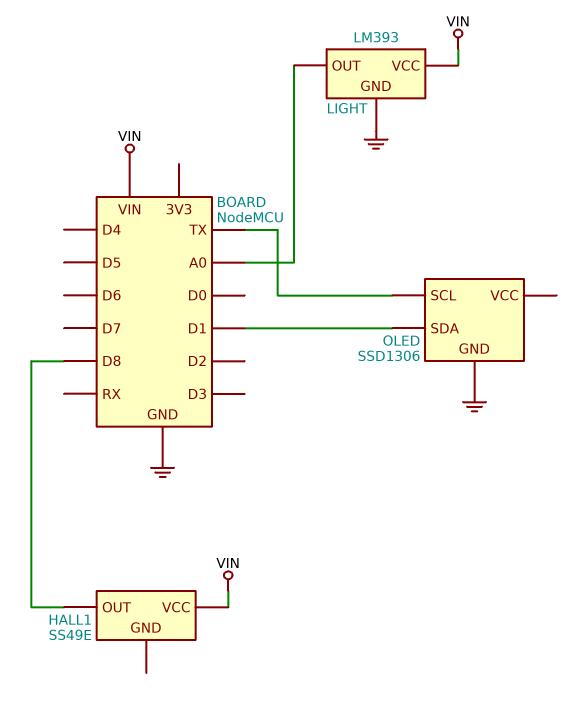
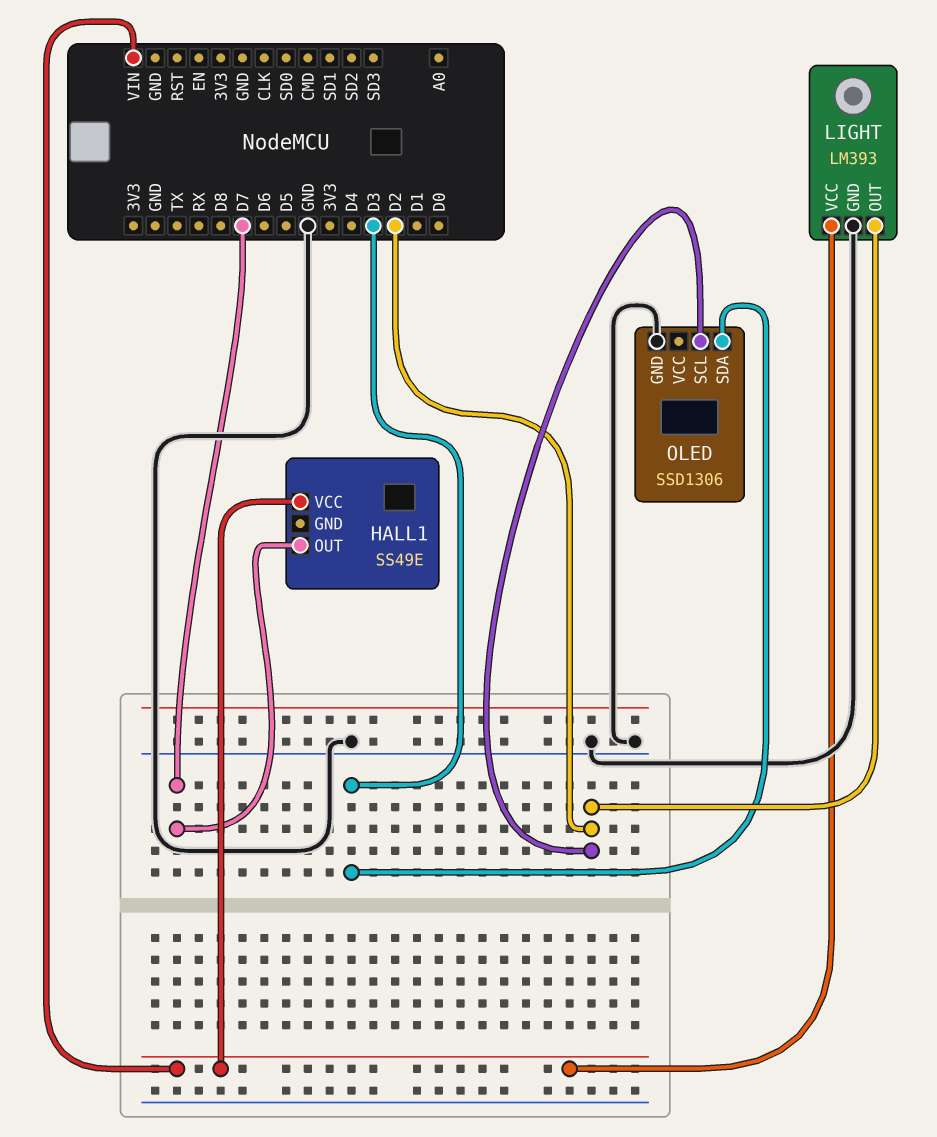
HALL1 pin OUT: D8 -> D7
LIGHT pin OUT: A0 -> D2
OLED pin SCL: TX -> D2
OLED pin SDA: D1 -> D3

